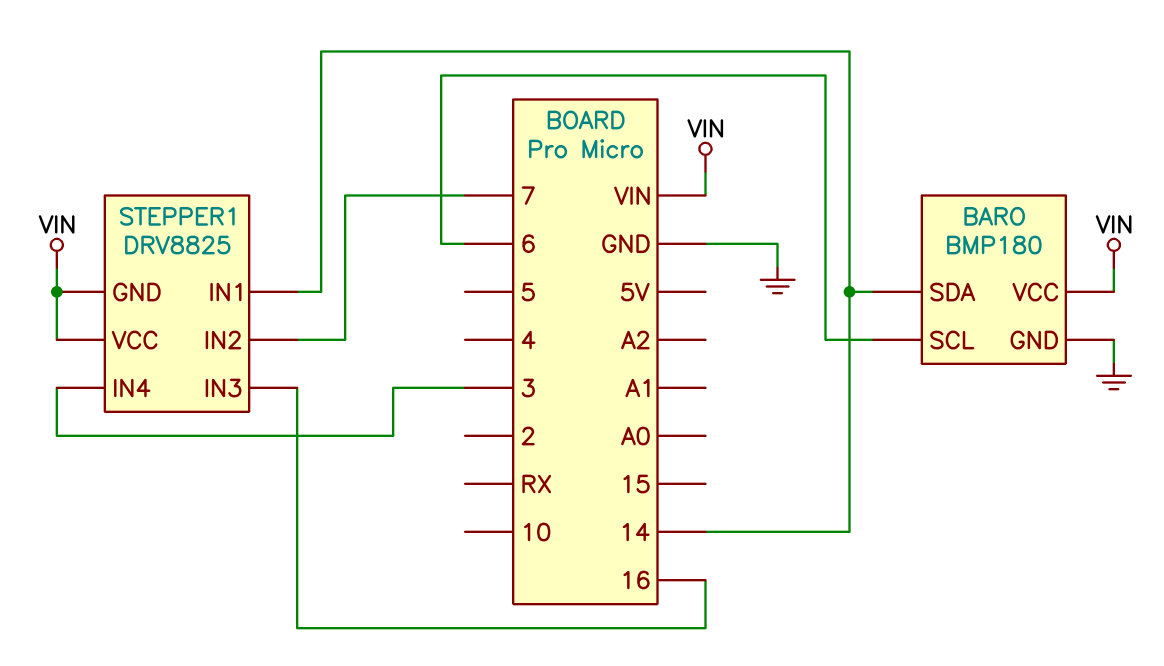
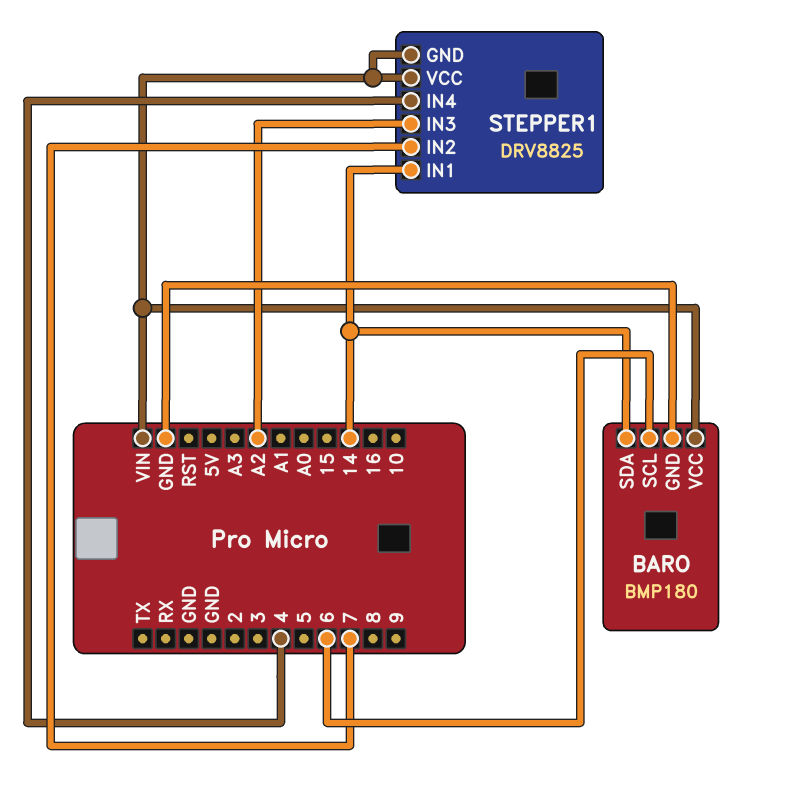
STEPPER1 pin IN3: 16 -> A2
STEPPER1 pin IN4: 3 -> 4

